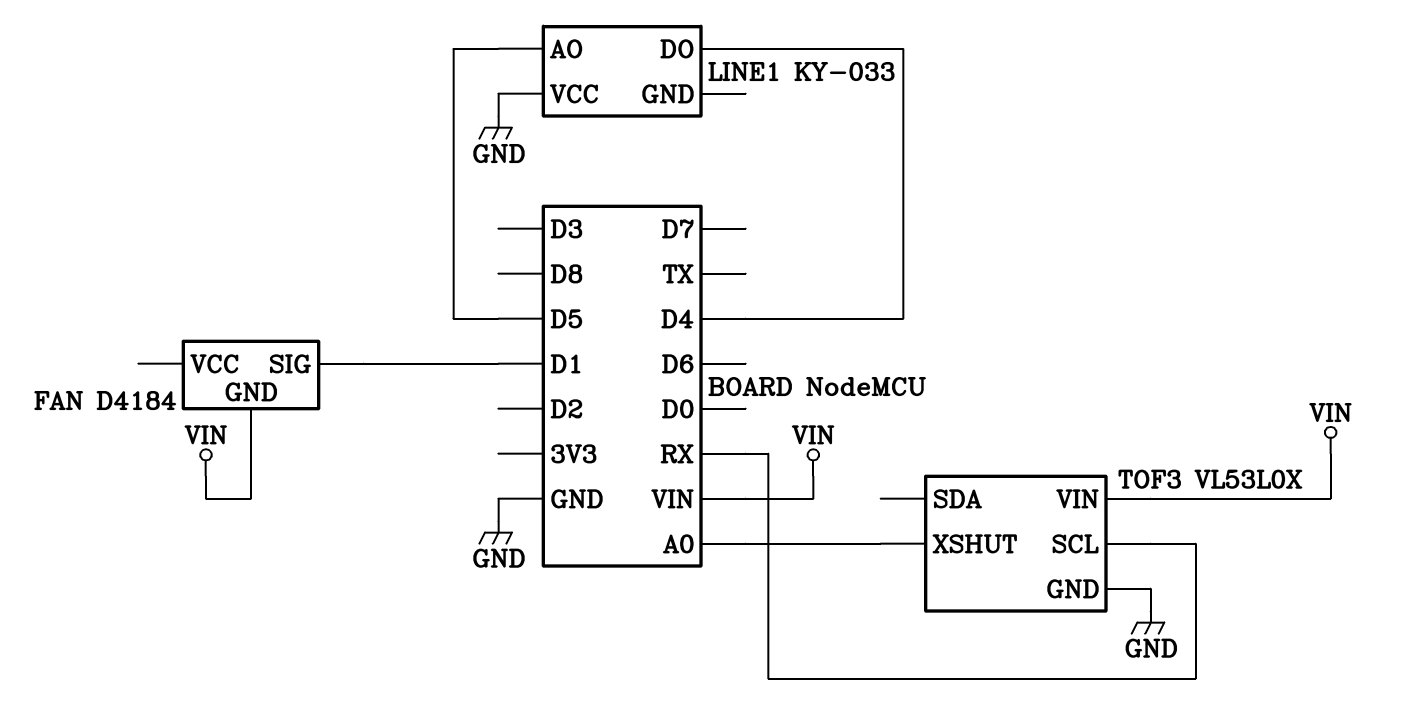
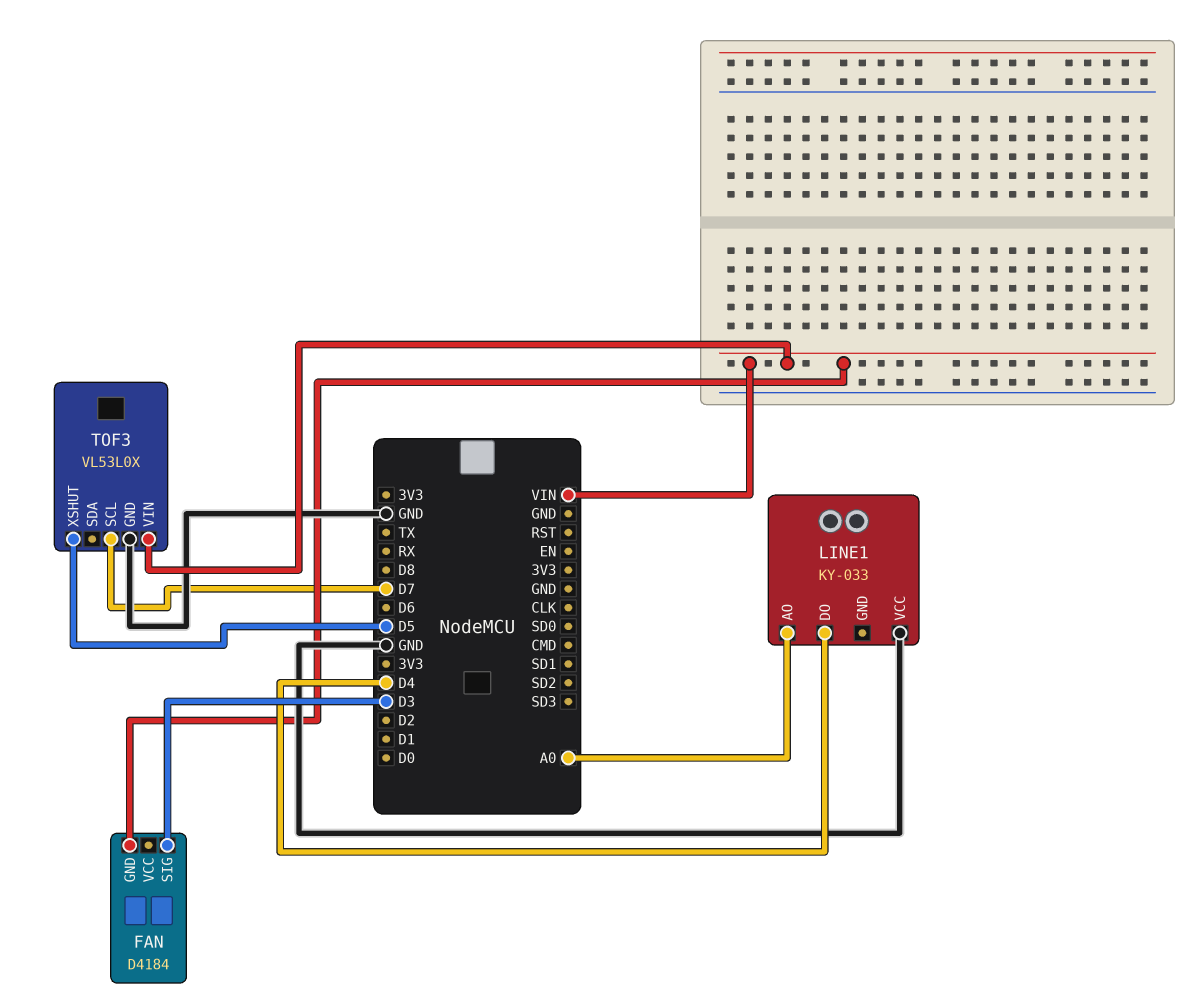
FAN pin SIG: D1 -> D3
LINE1 pin AO: D5 -> A0
TOF3 pin SCL: RX -> D7
TOF3 pin XSHUT: A0 -> D5

